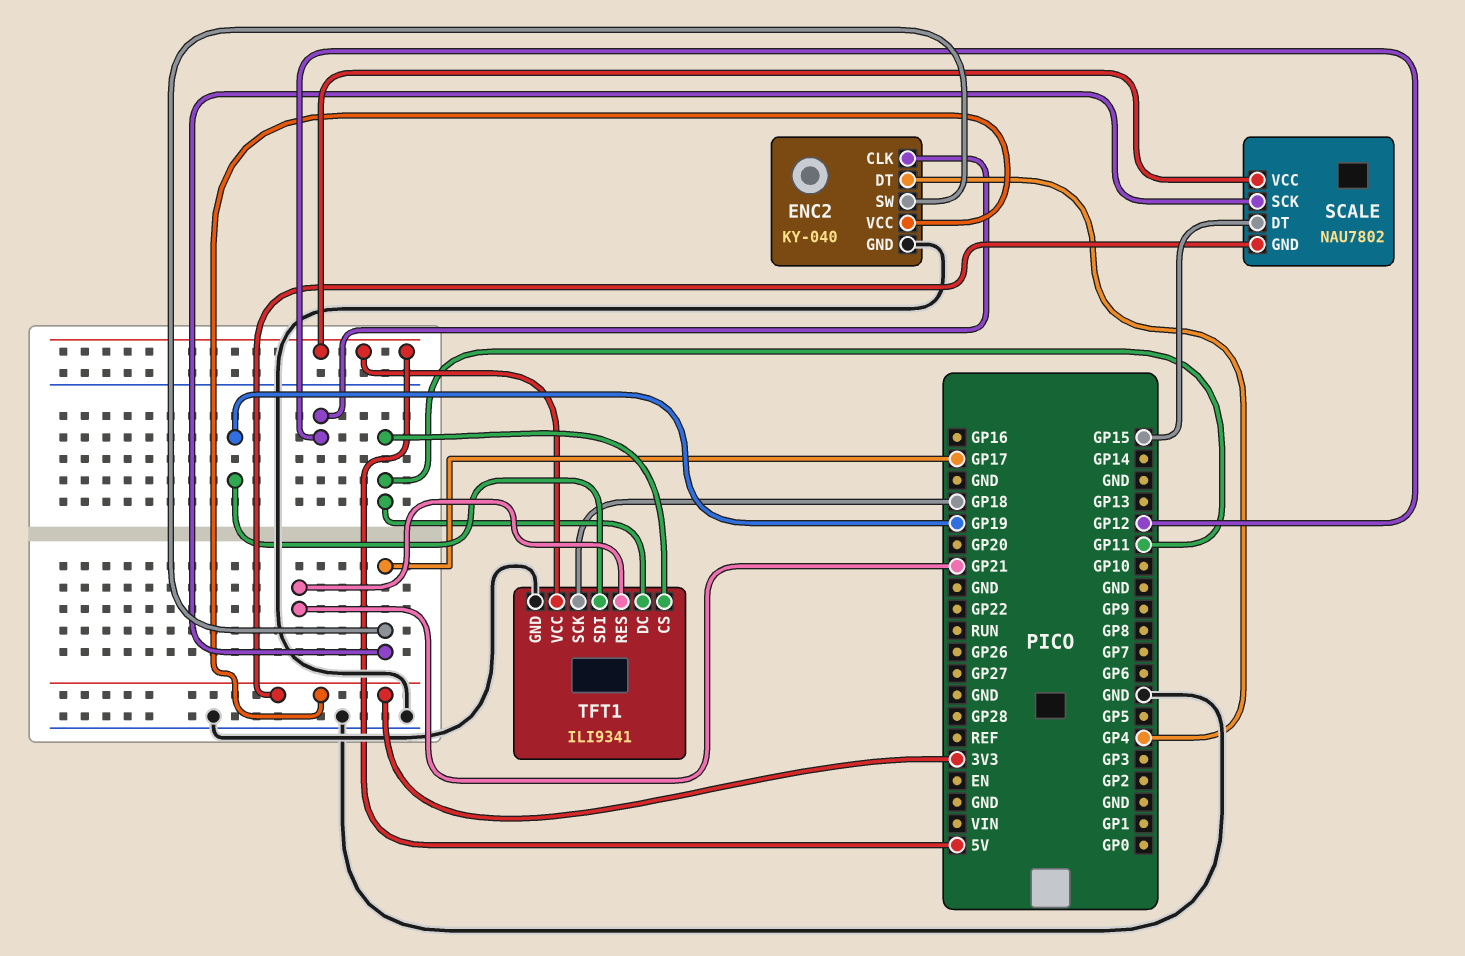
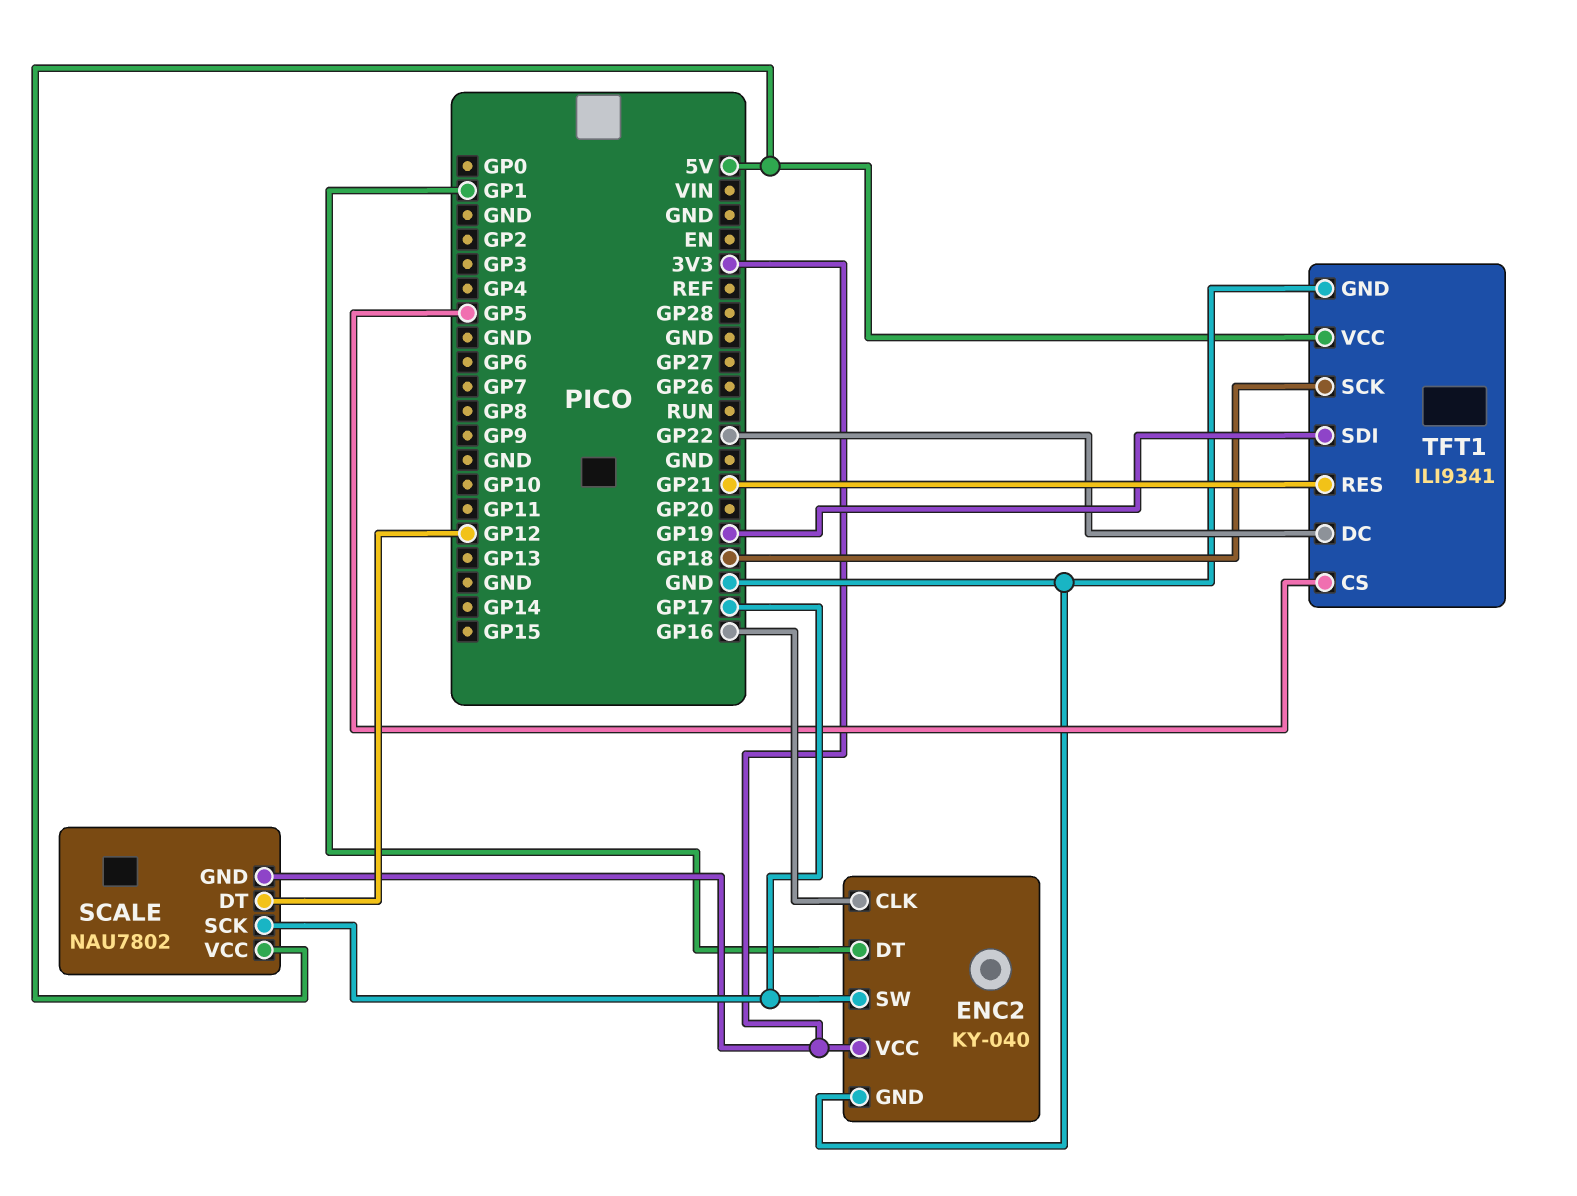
ENC2 pin CLK: GP12 -> GP16
ENC2 pin DT: GP4 -> GP1
SCALE pin DT: GP15 -> GP12
TFT1 pin CS: GP11 -> GP5
TFT1 pin DC: GP11 -> GP22

